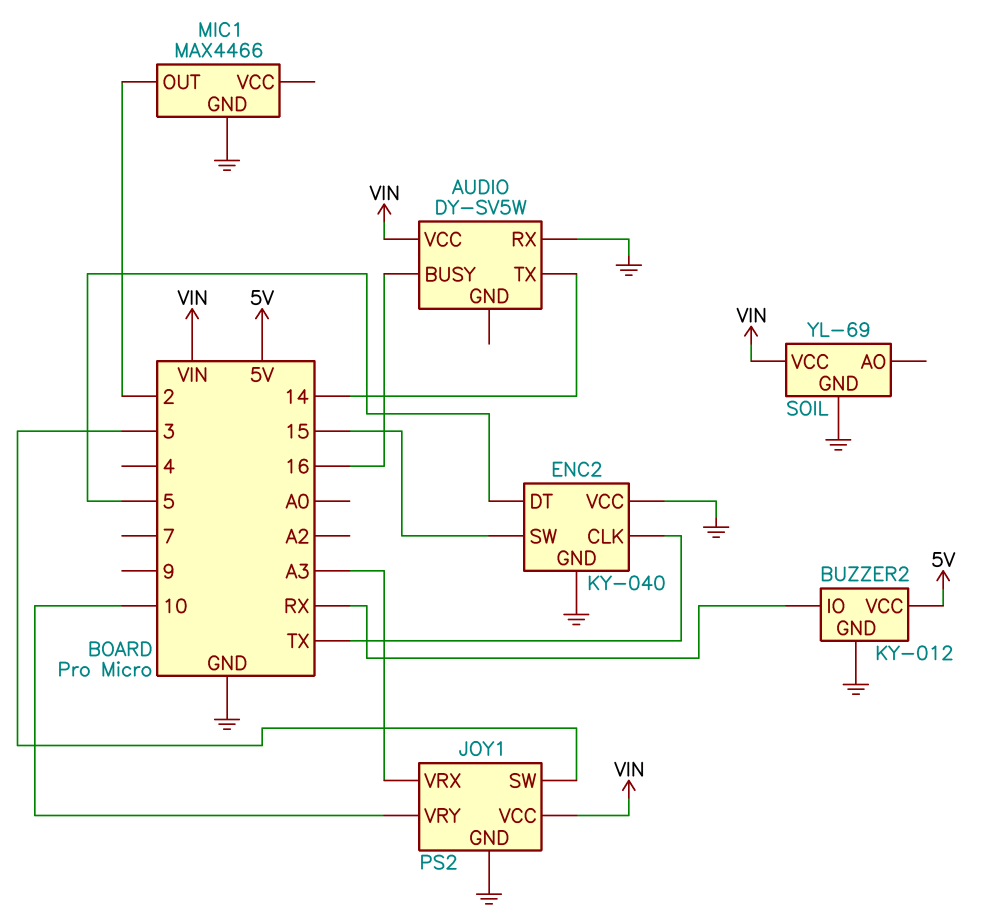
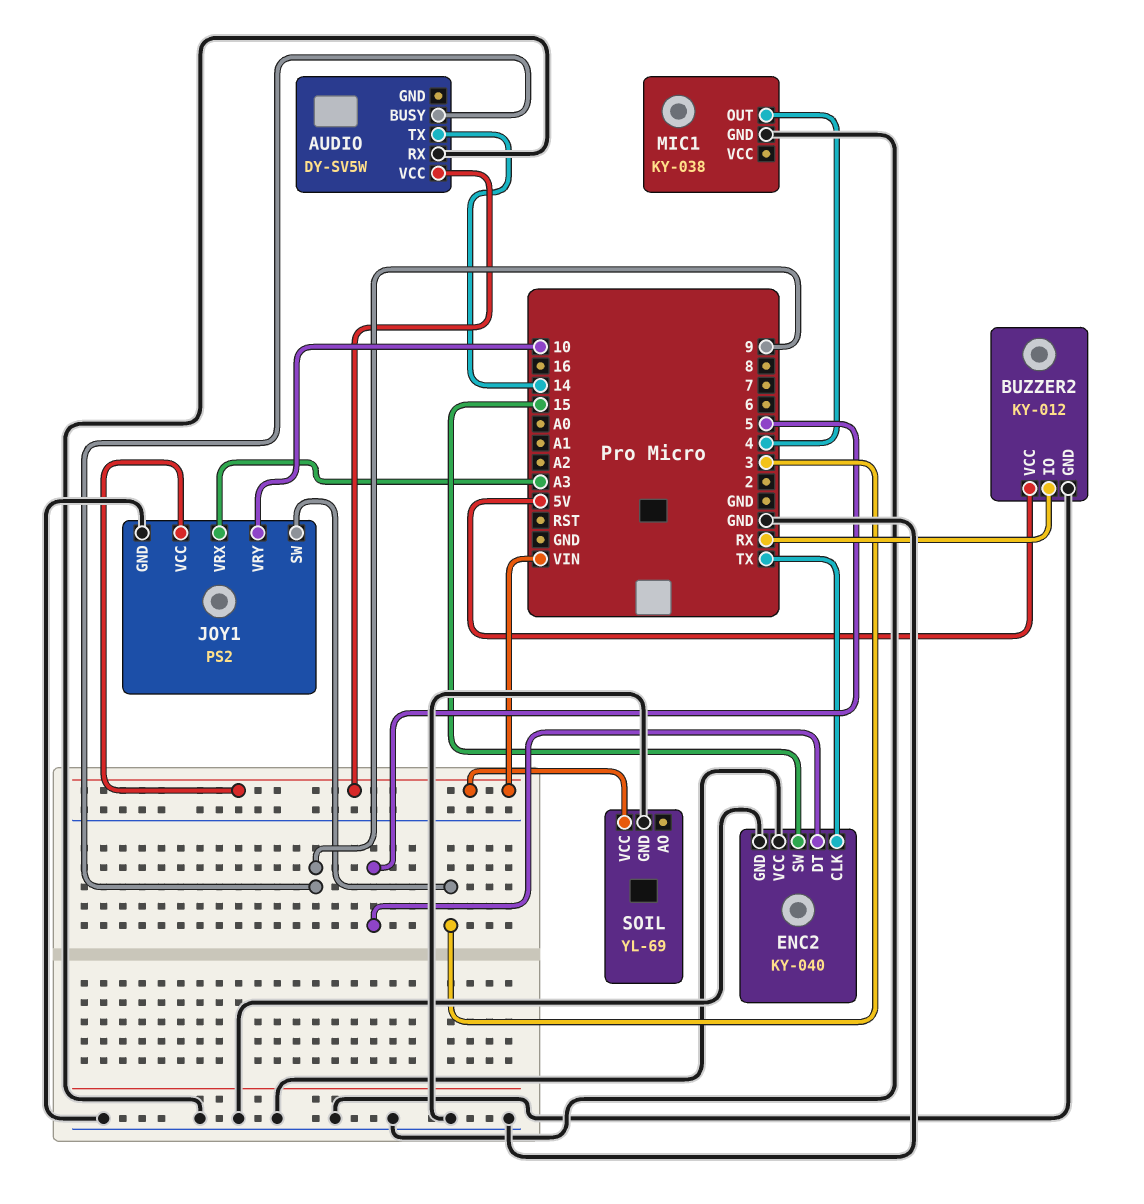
AUDIO pin BUSY: 16 -> 9
MIC1: MAX4466 -> KY-038
MIC1 pin OUT: 2 -> 4

